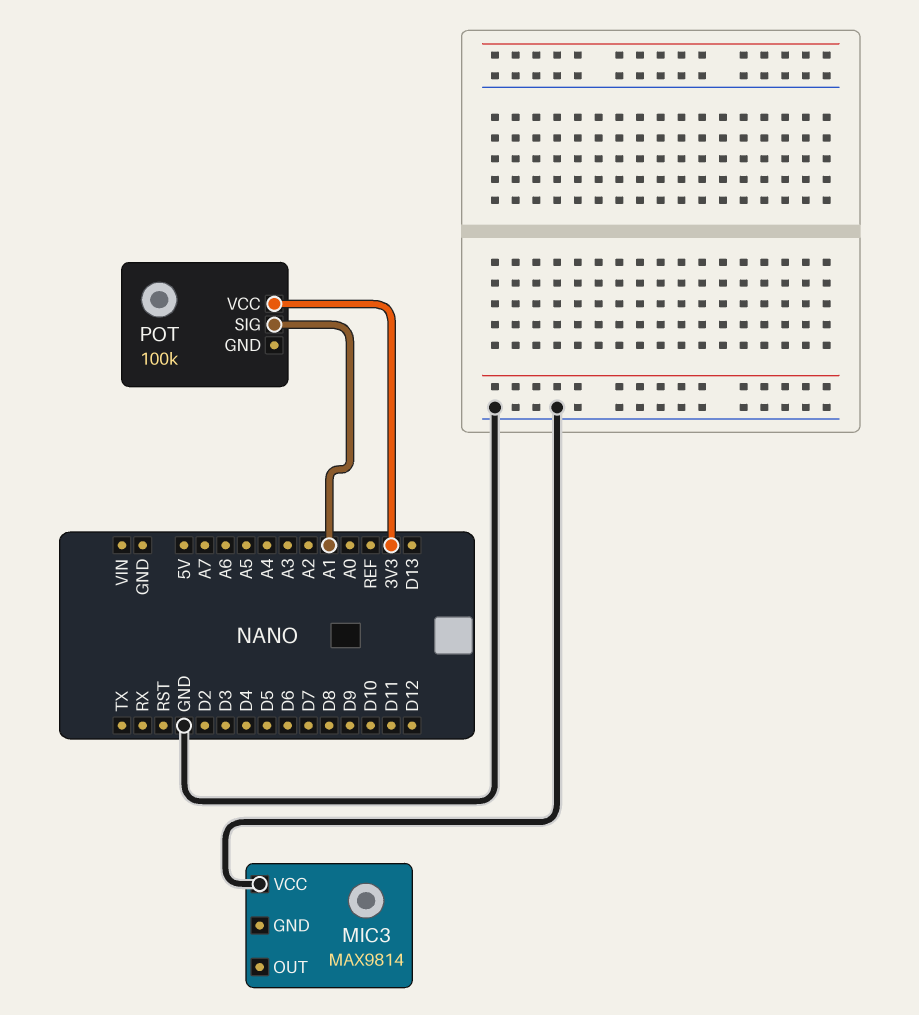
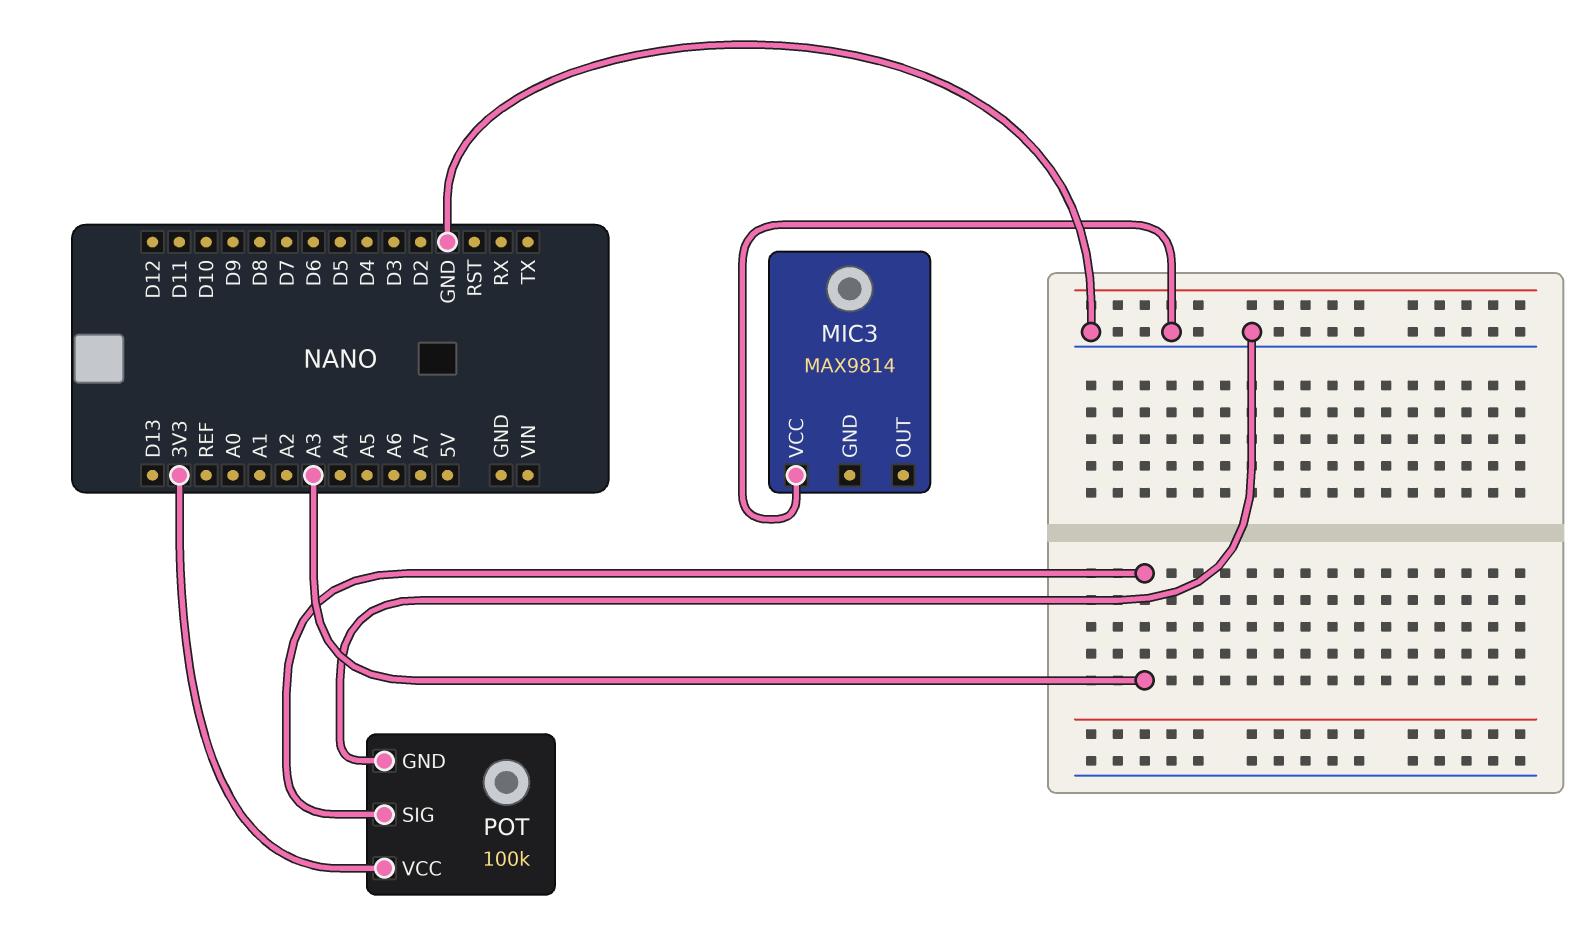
POT pin GND: none -> GND
POT pin SIG: A1 -> A3

